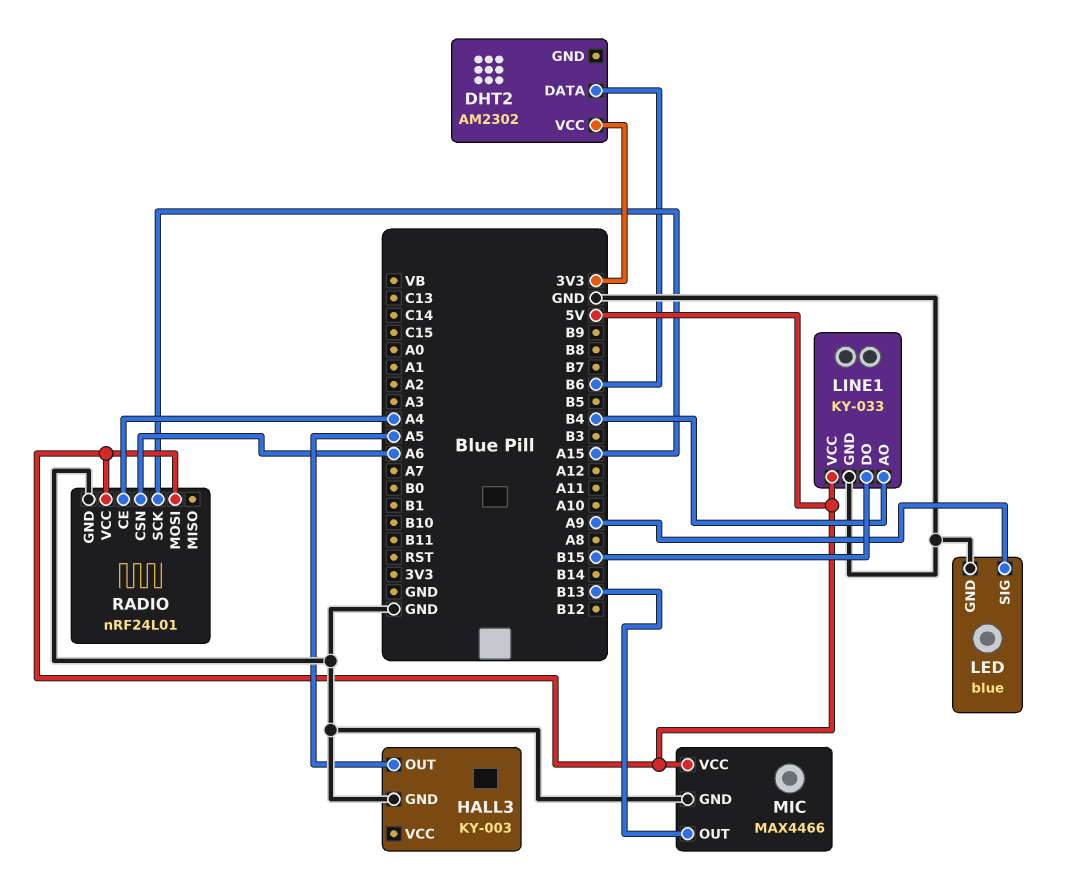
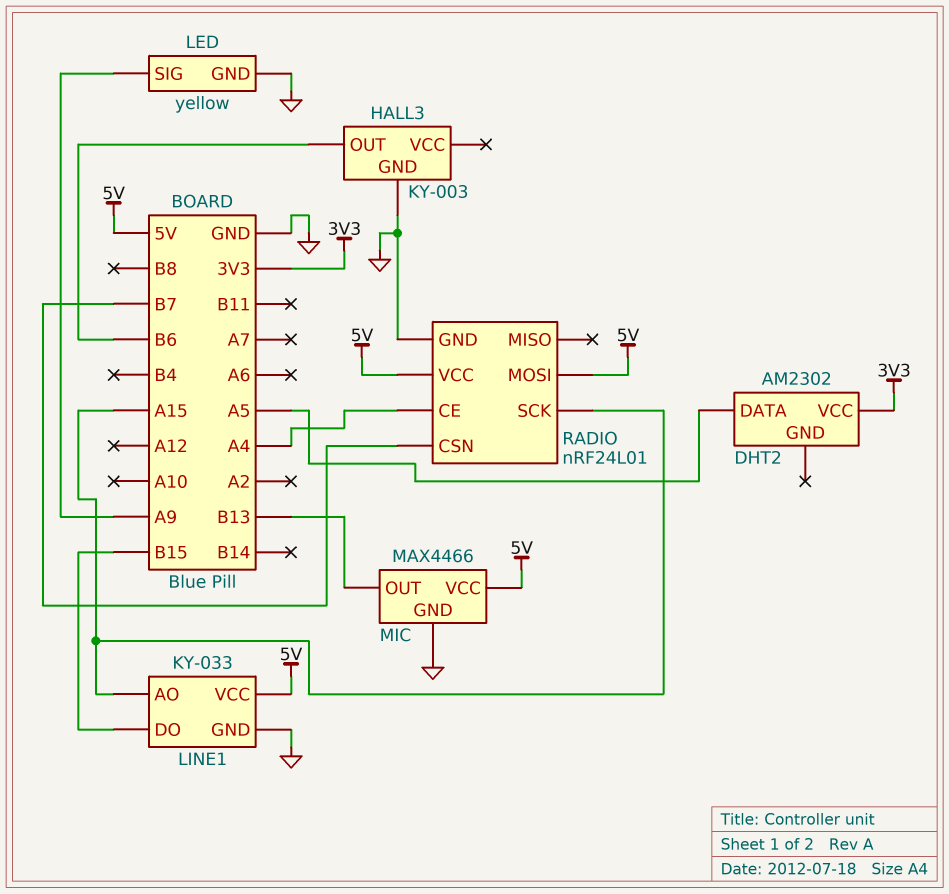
DHT2 pin DATA: B6 -> A5
HALL3 pin OUT: A5 -> B6
LED: blue -> yellow
LINE1 pin AO: B4 -> A15
RADIO pin CSN: A6 -> B7

